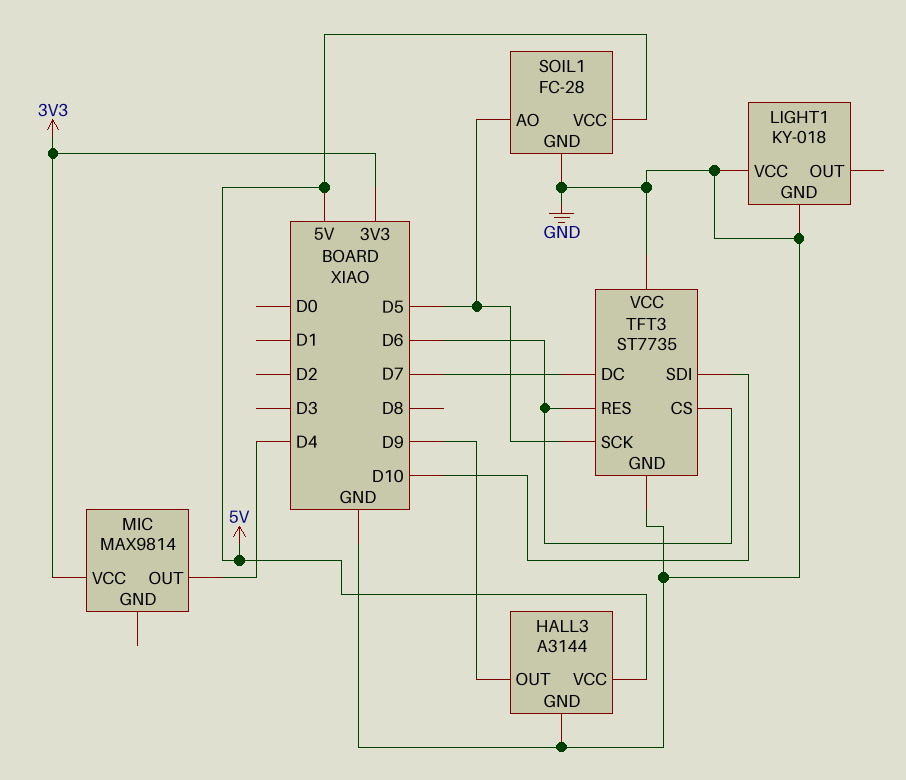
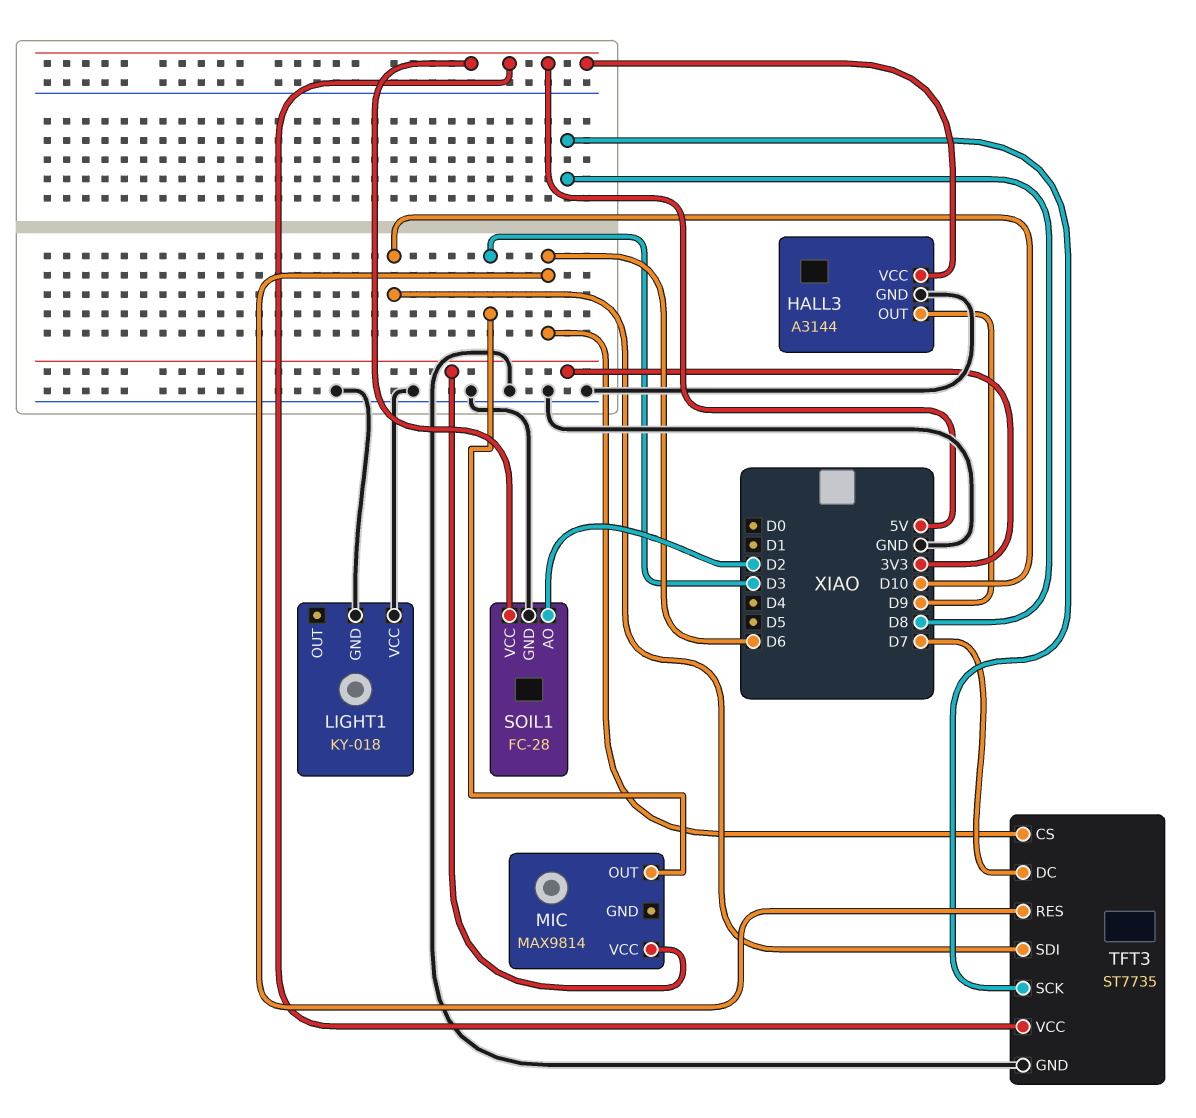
MIC pin OUT: D4 -> D3
SOIL1 pin AO: D5 -> D2
TFT3 pin SCK: D5 -> D8
TFT3 pin VCC: GND -> 5V

